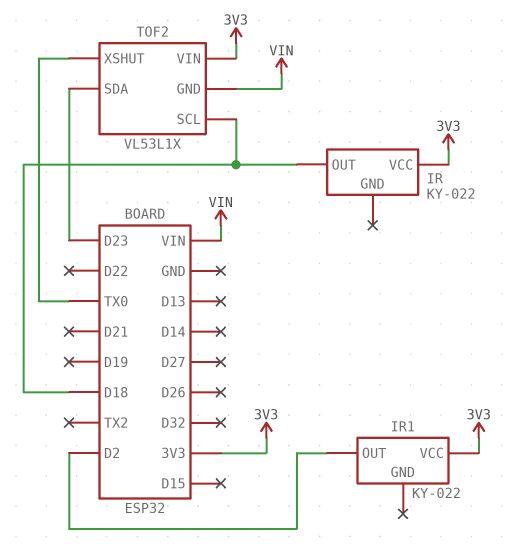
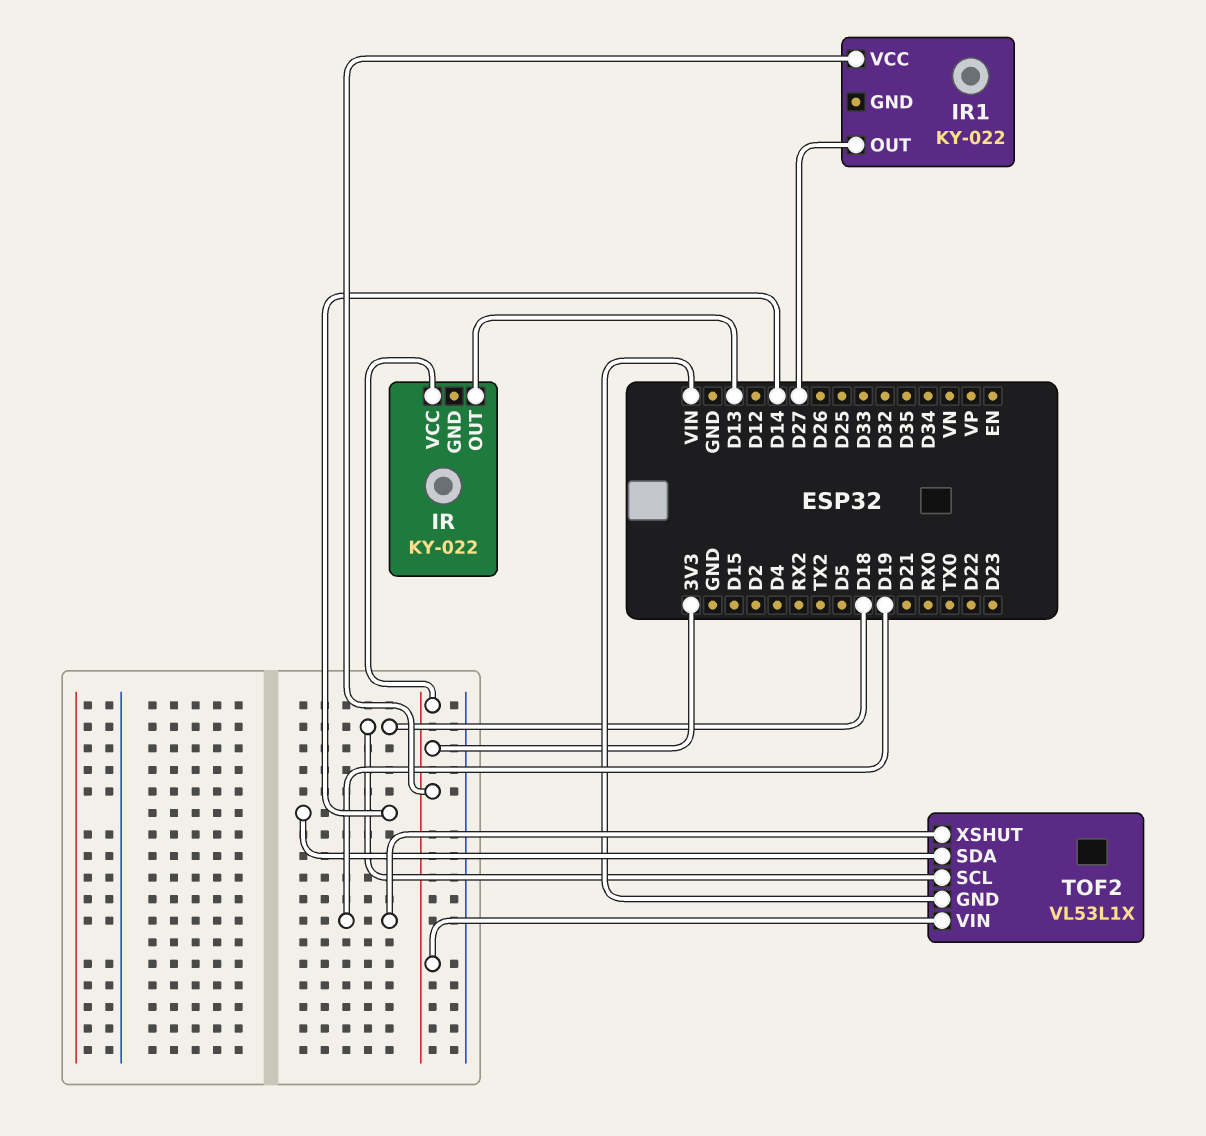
IR pin OUT: D18 -> D13
IR1 pin OUT: D2 -> D27
TOF2 pin SDA: D23 -> D14
TOF2 pin XSHUT: TX0 -> D19

